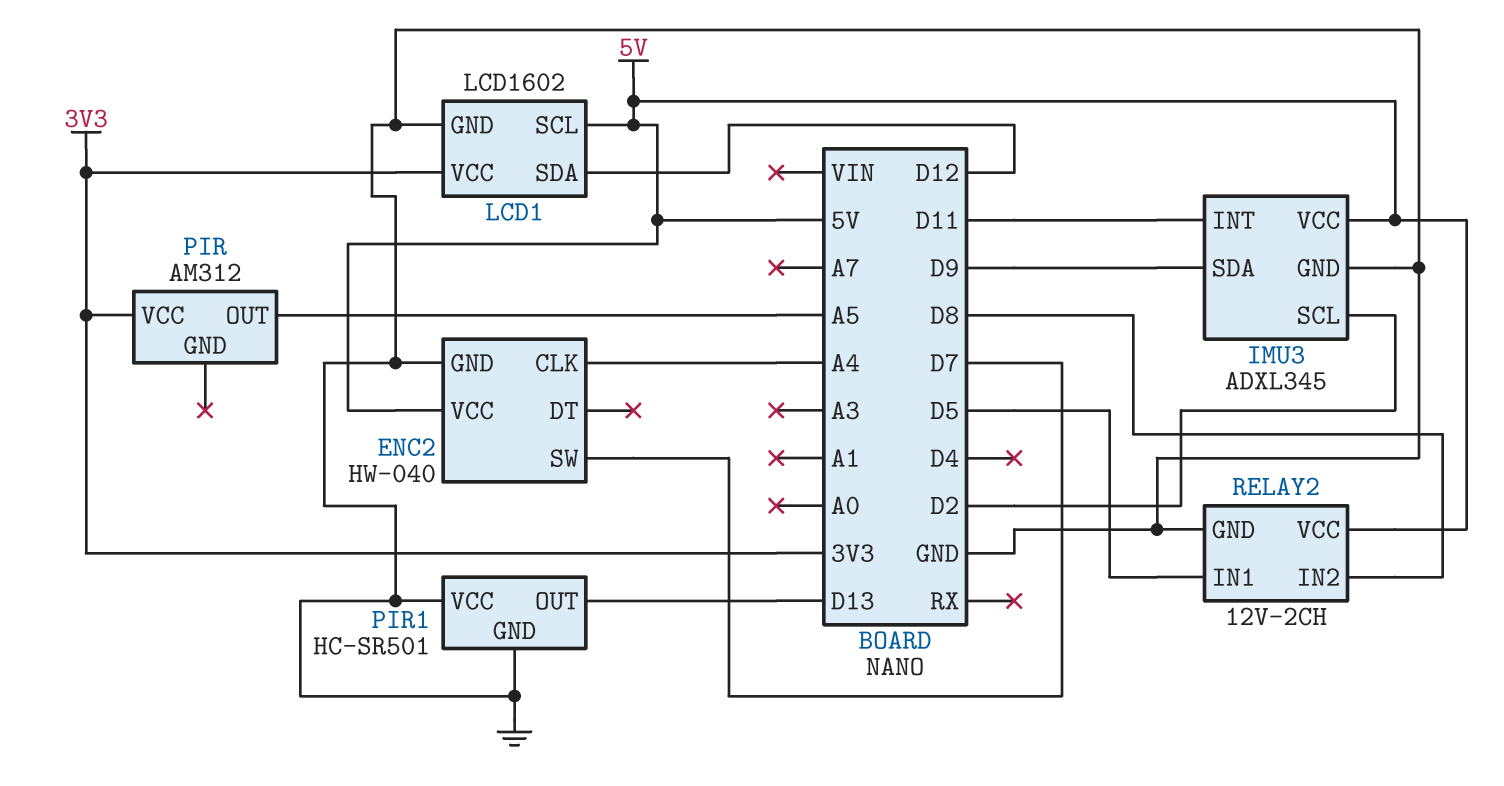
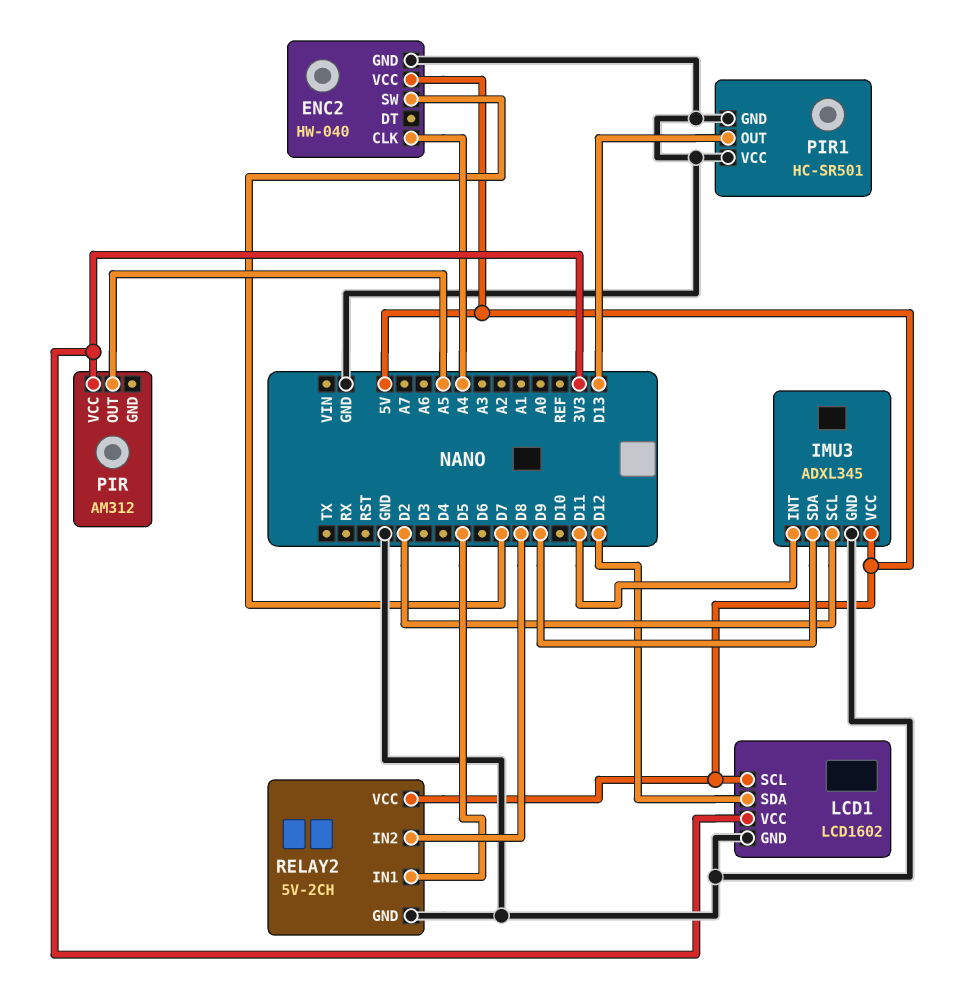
RELAY2: 12V-2CH -> 5V-2CH

